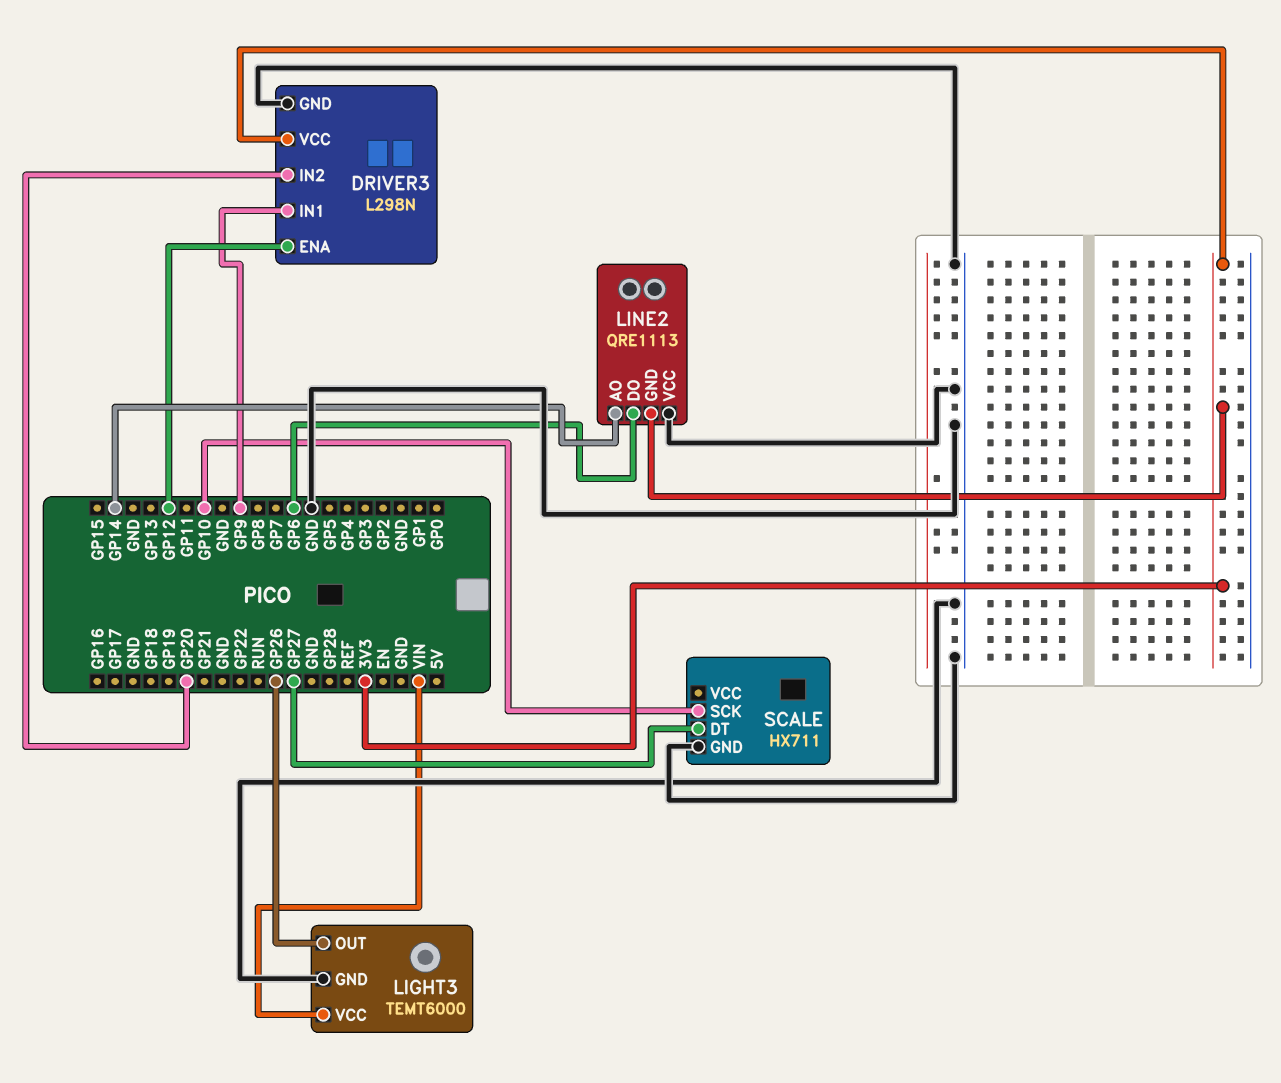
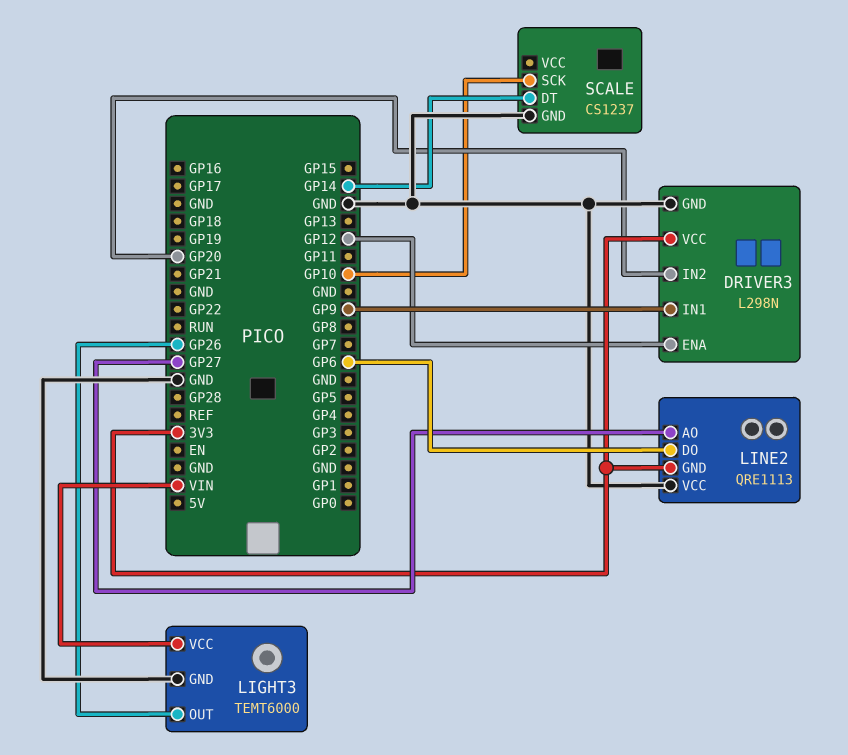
LINE2 pin AO: GP14 -> GP27
SCALE: HX711 -> CS1237
SCALE pin DT: GP27 -> GP14

